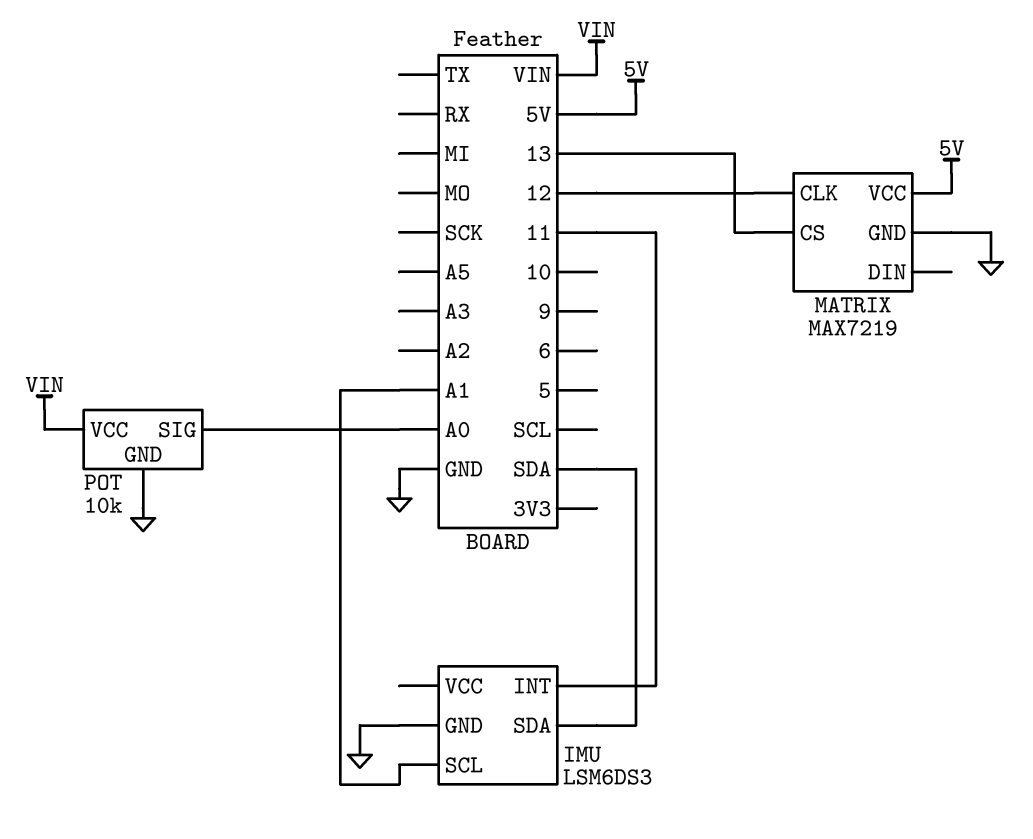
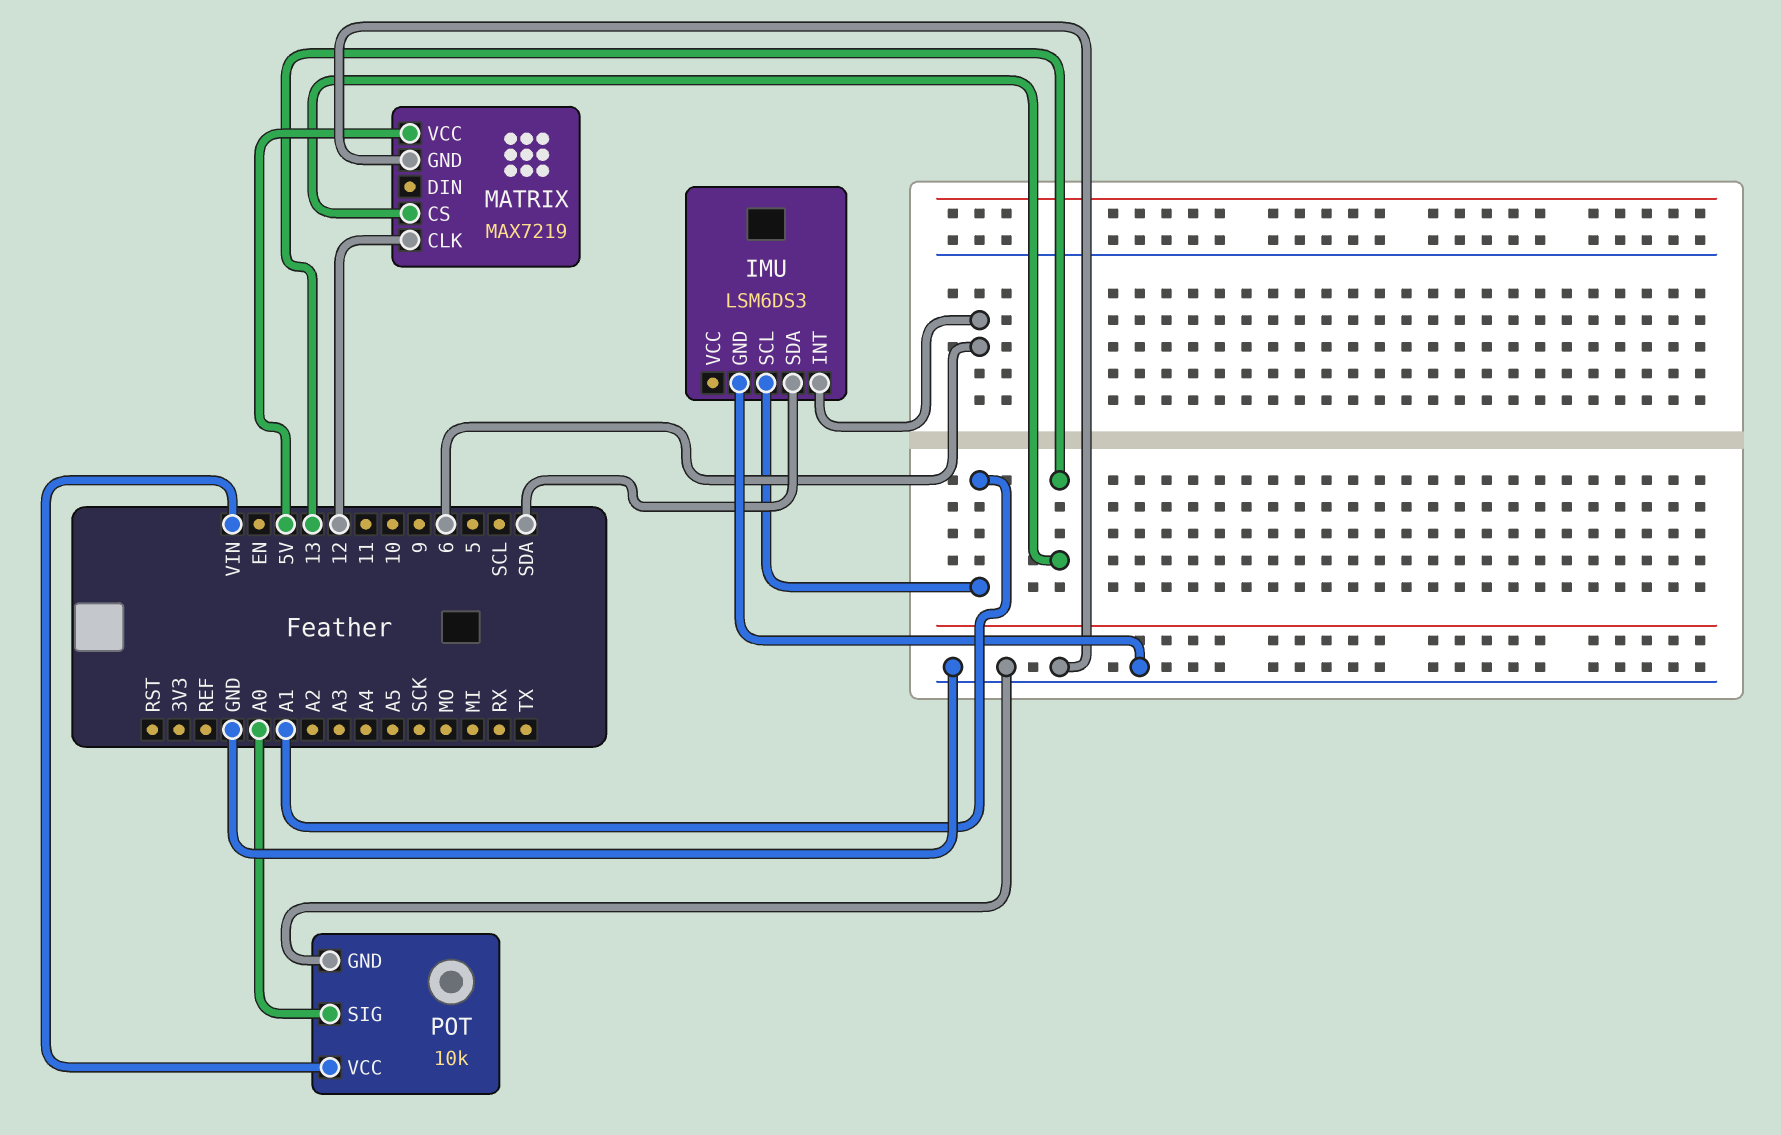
IMU pin INT: 11 -> 6

